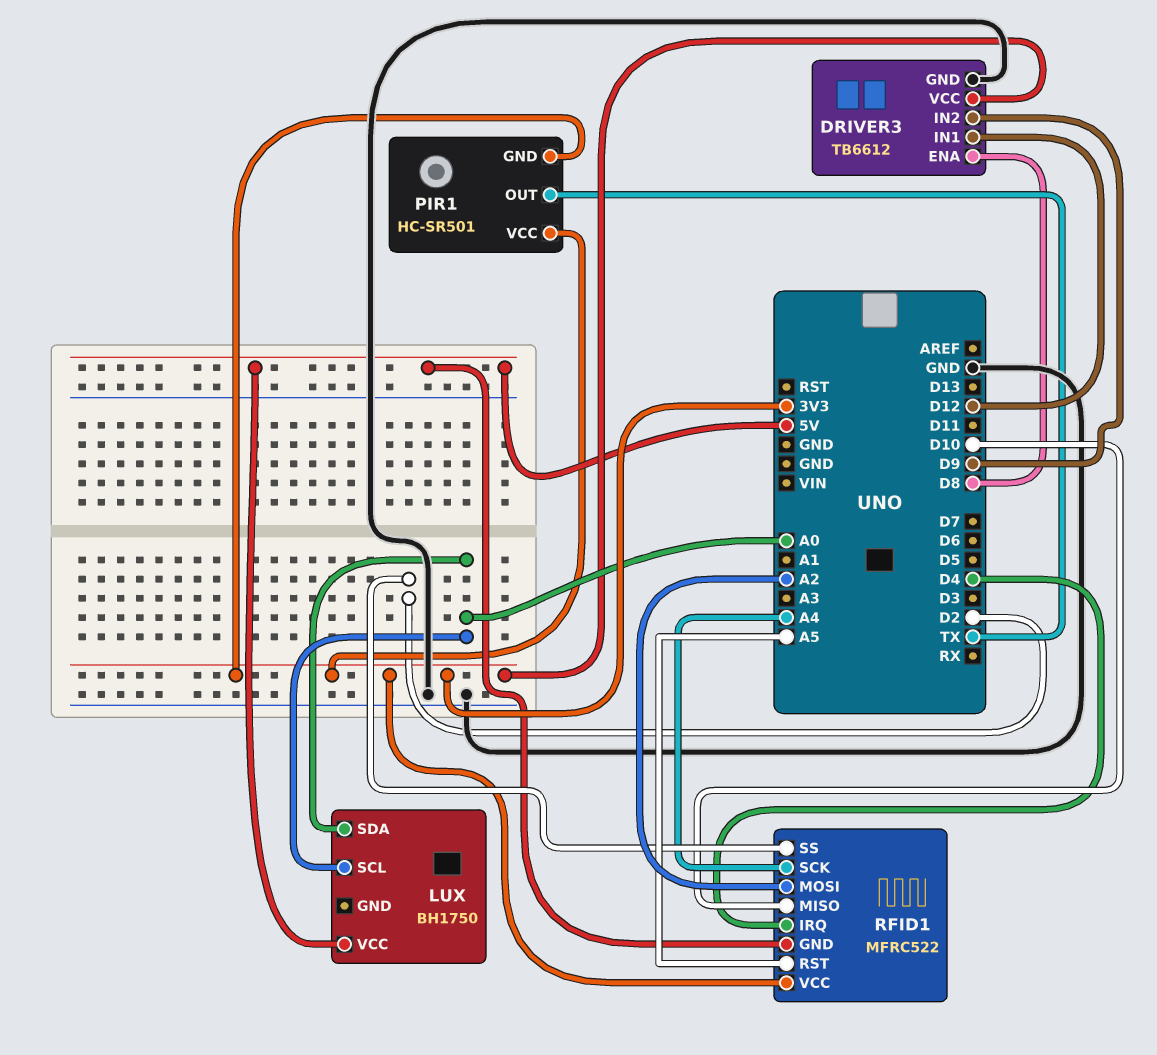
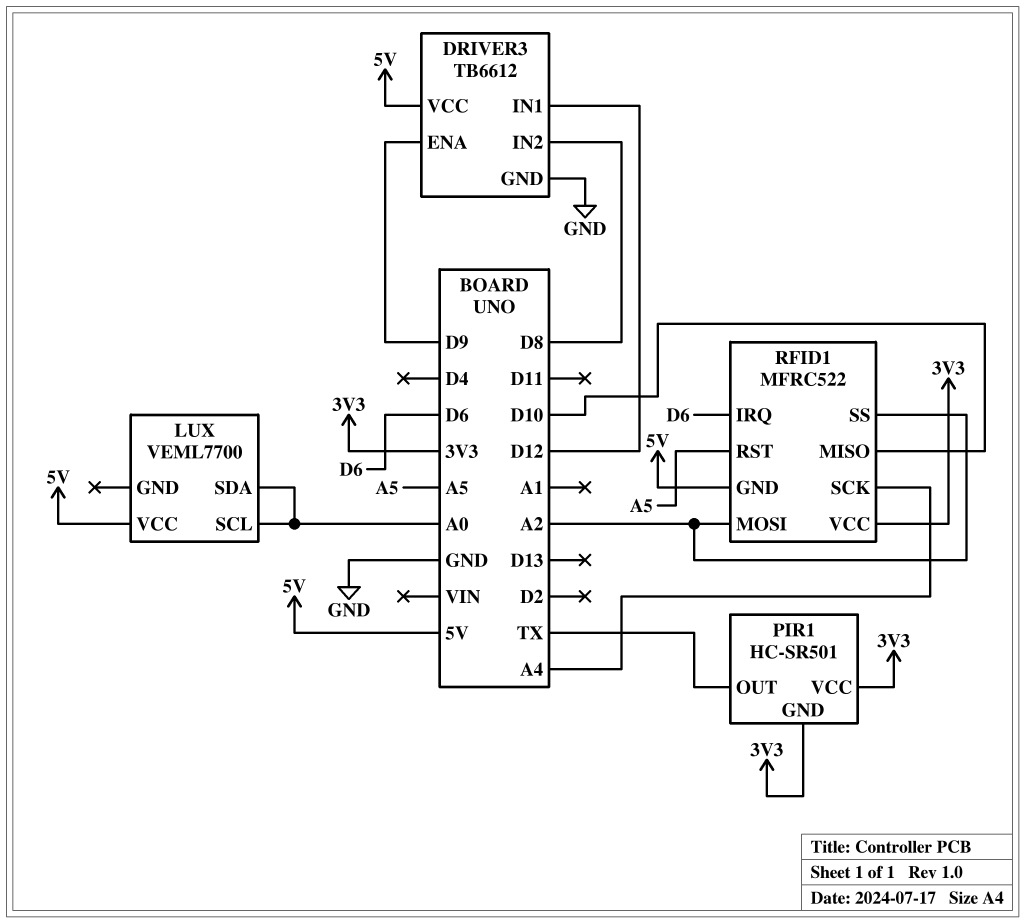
DRIVER3 pin ENA: D8 -> D9
DRIVER3 pin IN2: D9 -> D8
DRIVER3 pin VCC: 3V3 -> 5V
LUX: BH1750 -> VEML7700
RFID1 pin IRQ: D4 -> D6
RFID1 pin SS: D2 -> A2

